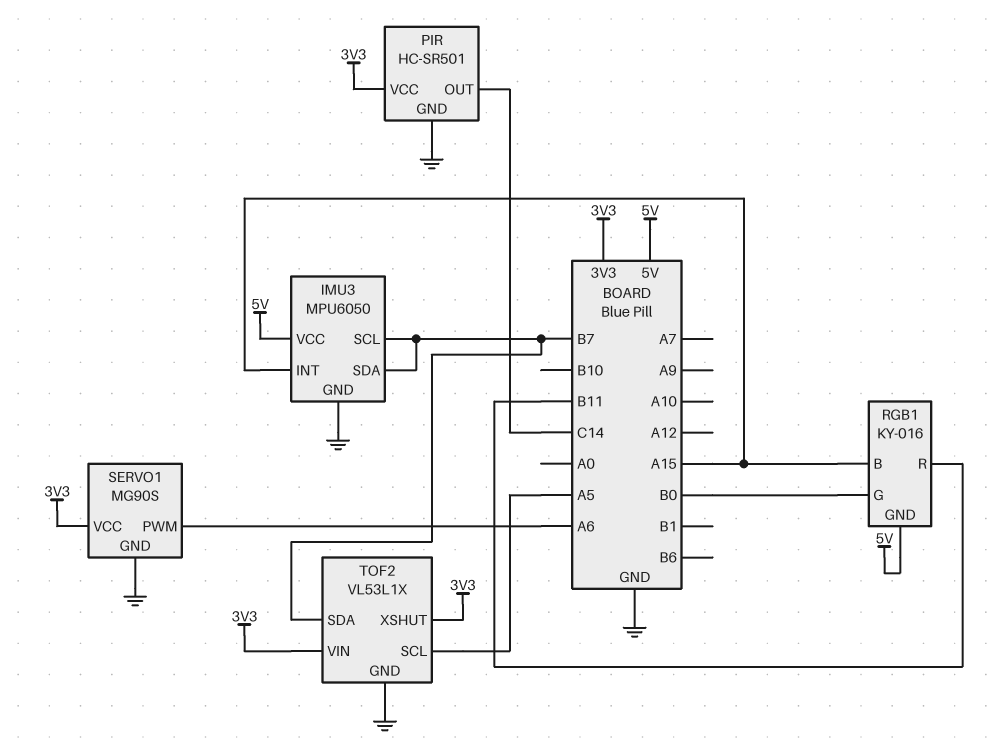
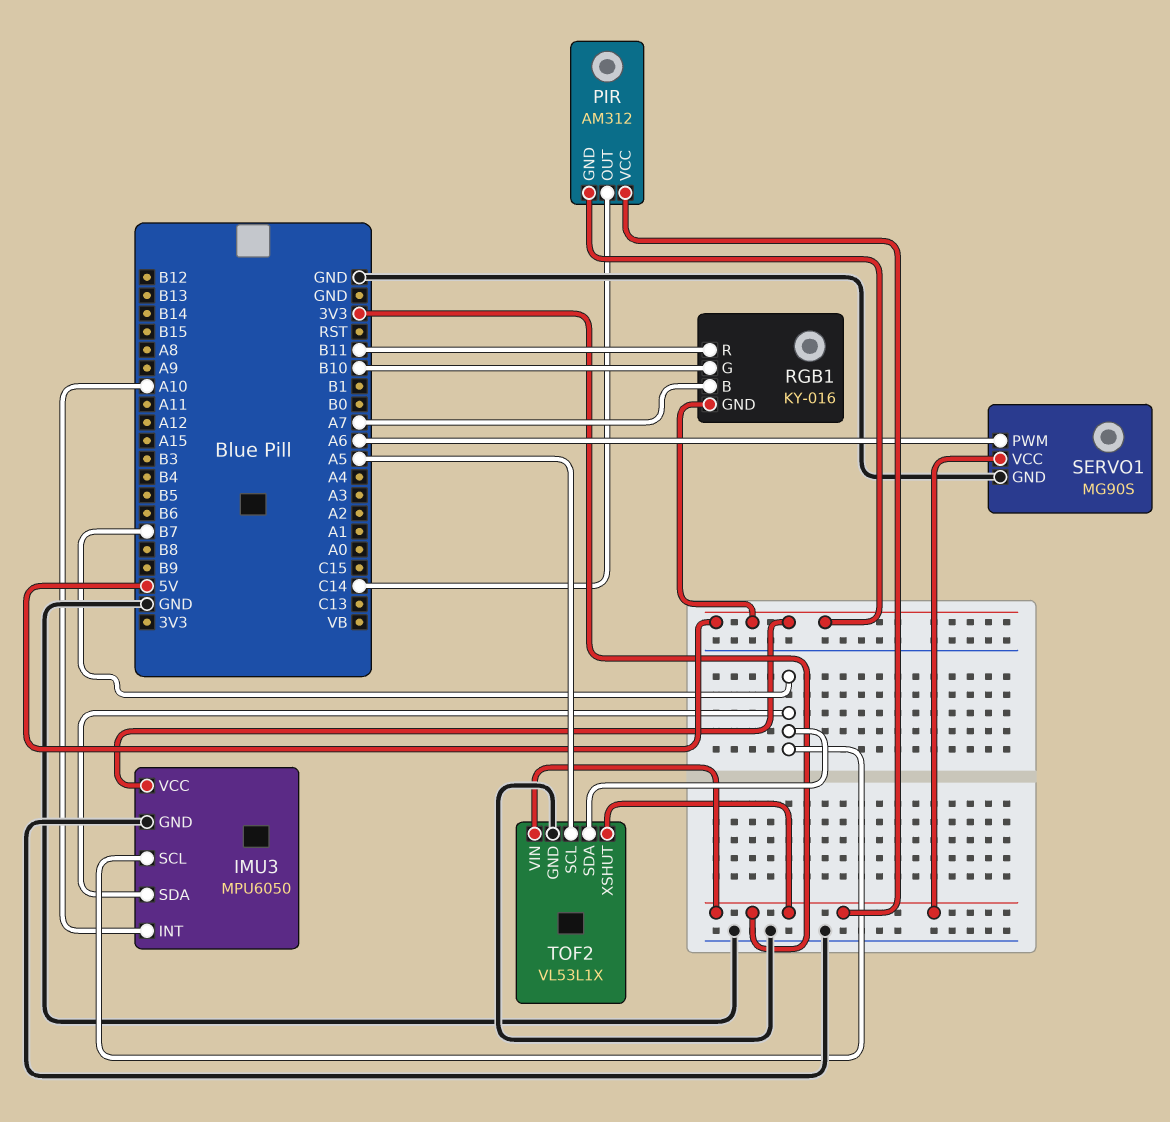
IMU3 pin INT: A15 -> A10
PIR: HC-SR501 -> AM312
PIR pin GND: GND -> 5V
RGB1 pin B: A15 -> A7
RGB1 pin G: B0 -> B10

